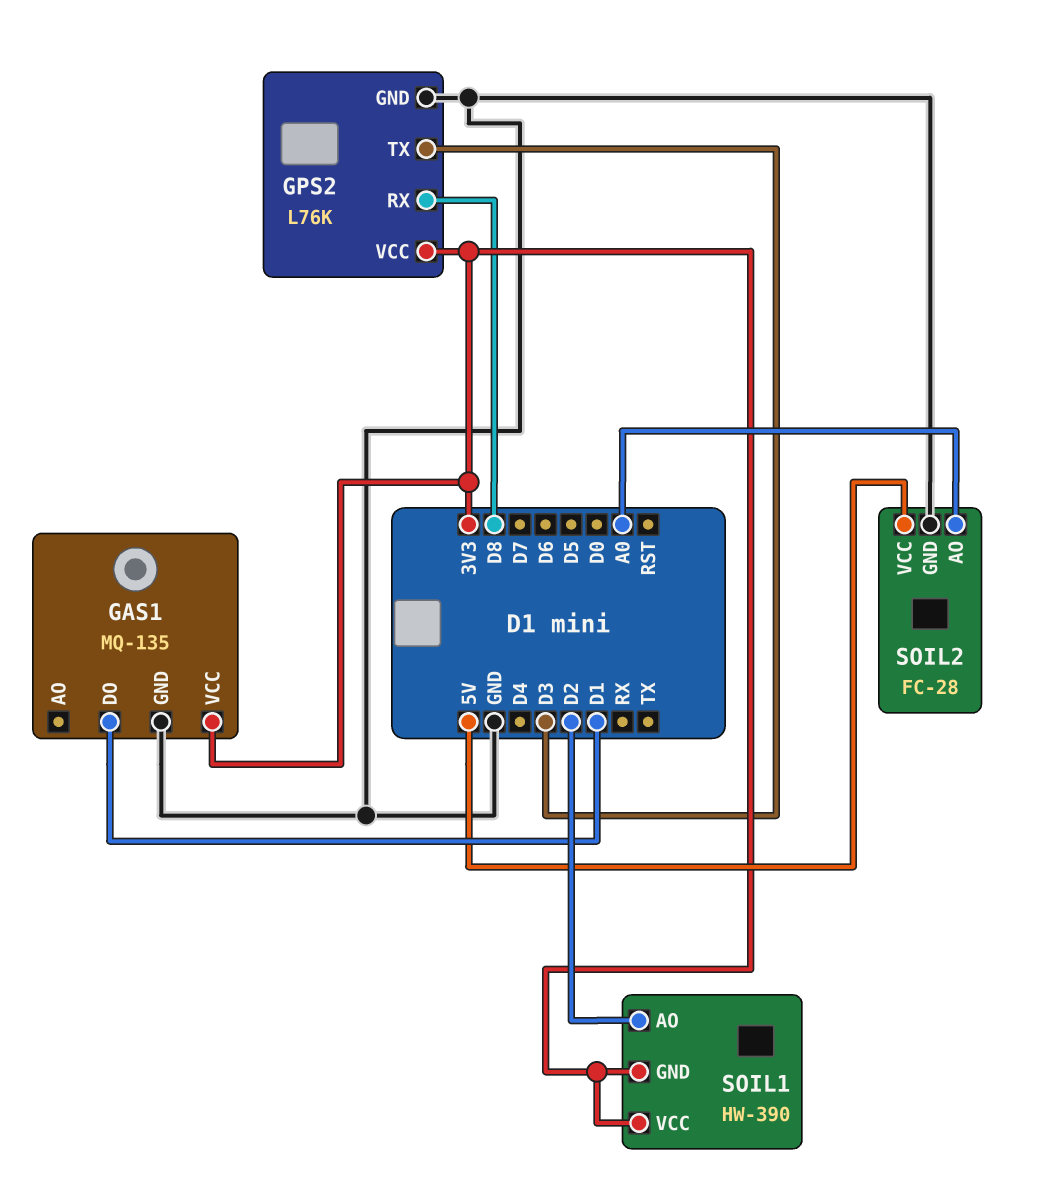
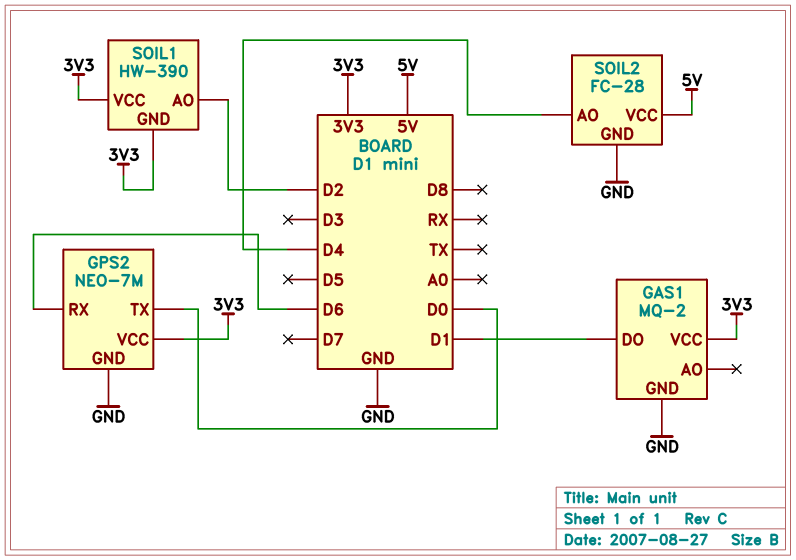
GAS1: MQ-135 -> MQ-2
GPS2: L76K -> NEO-7M
GPS2 pin RX: D8 -> D6
GPS2 pin TX: D3 -> D0
SOIL2 pin AO: A0 -> D4

